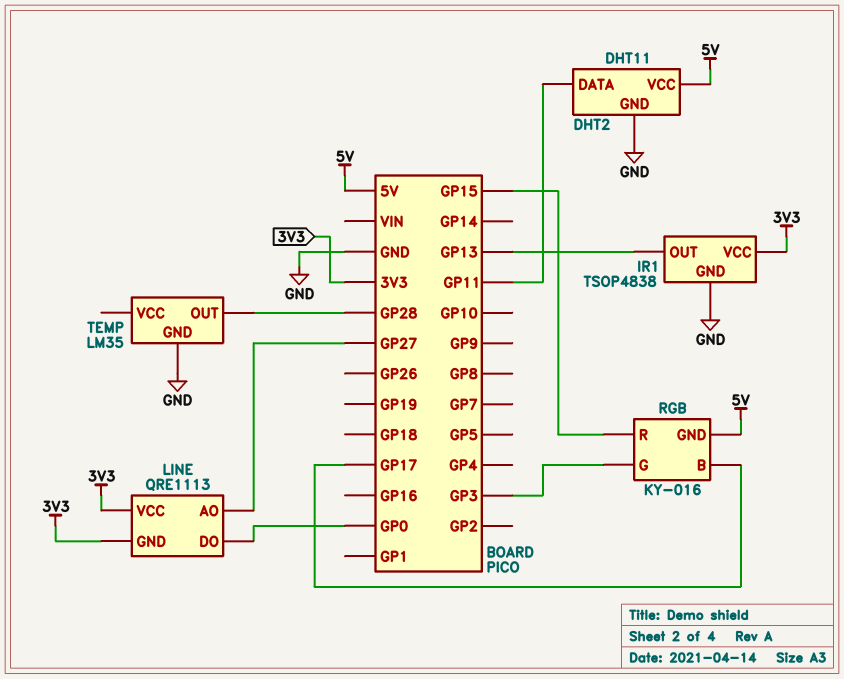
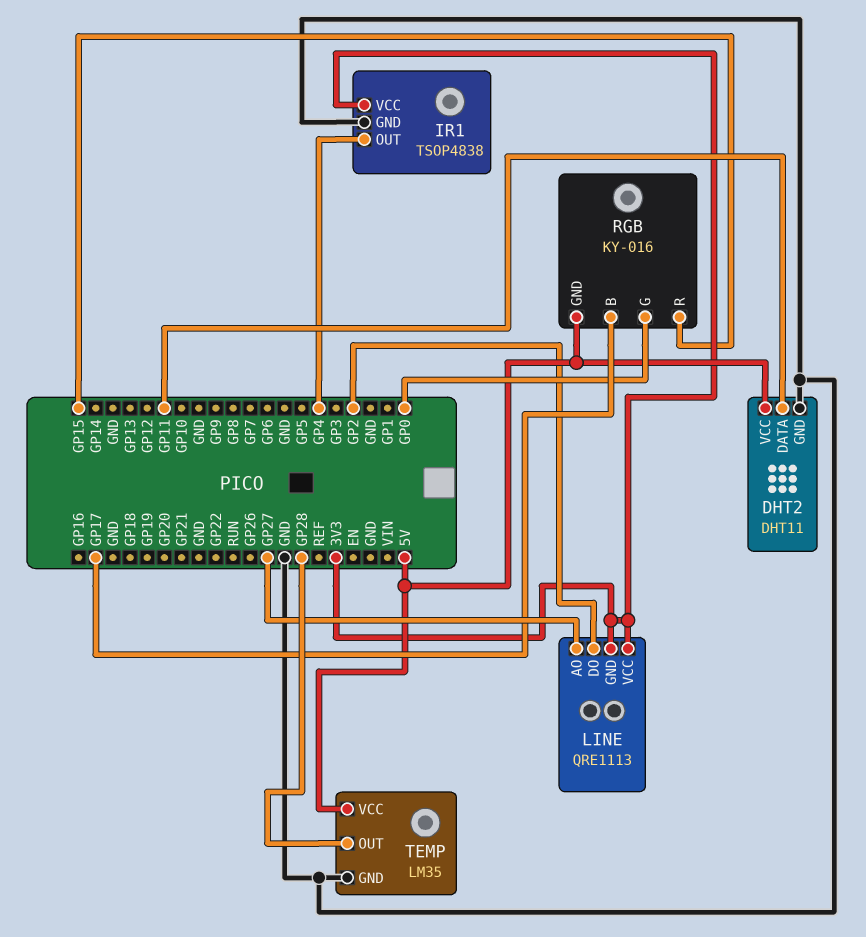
IR1 pin OUT: GP13 -> GP4
LINE pin DO: GP0 -> GP2
RGB pin G: GP3 -> GP0
TEMP pin VCC: none -> 5V

